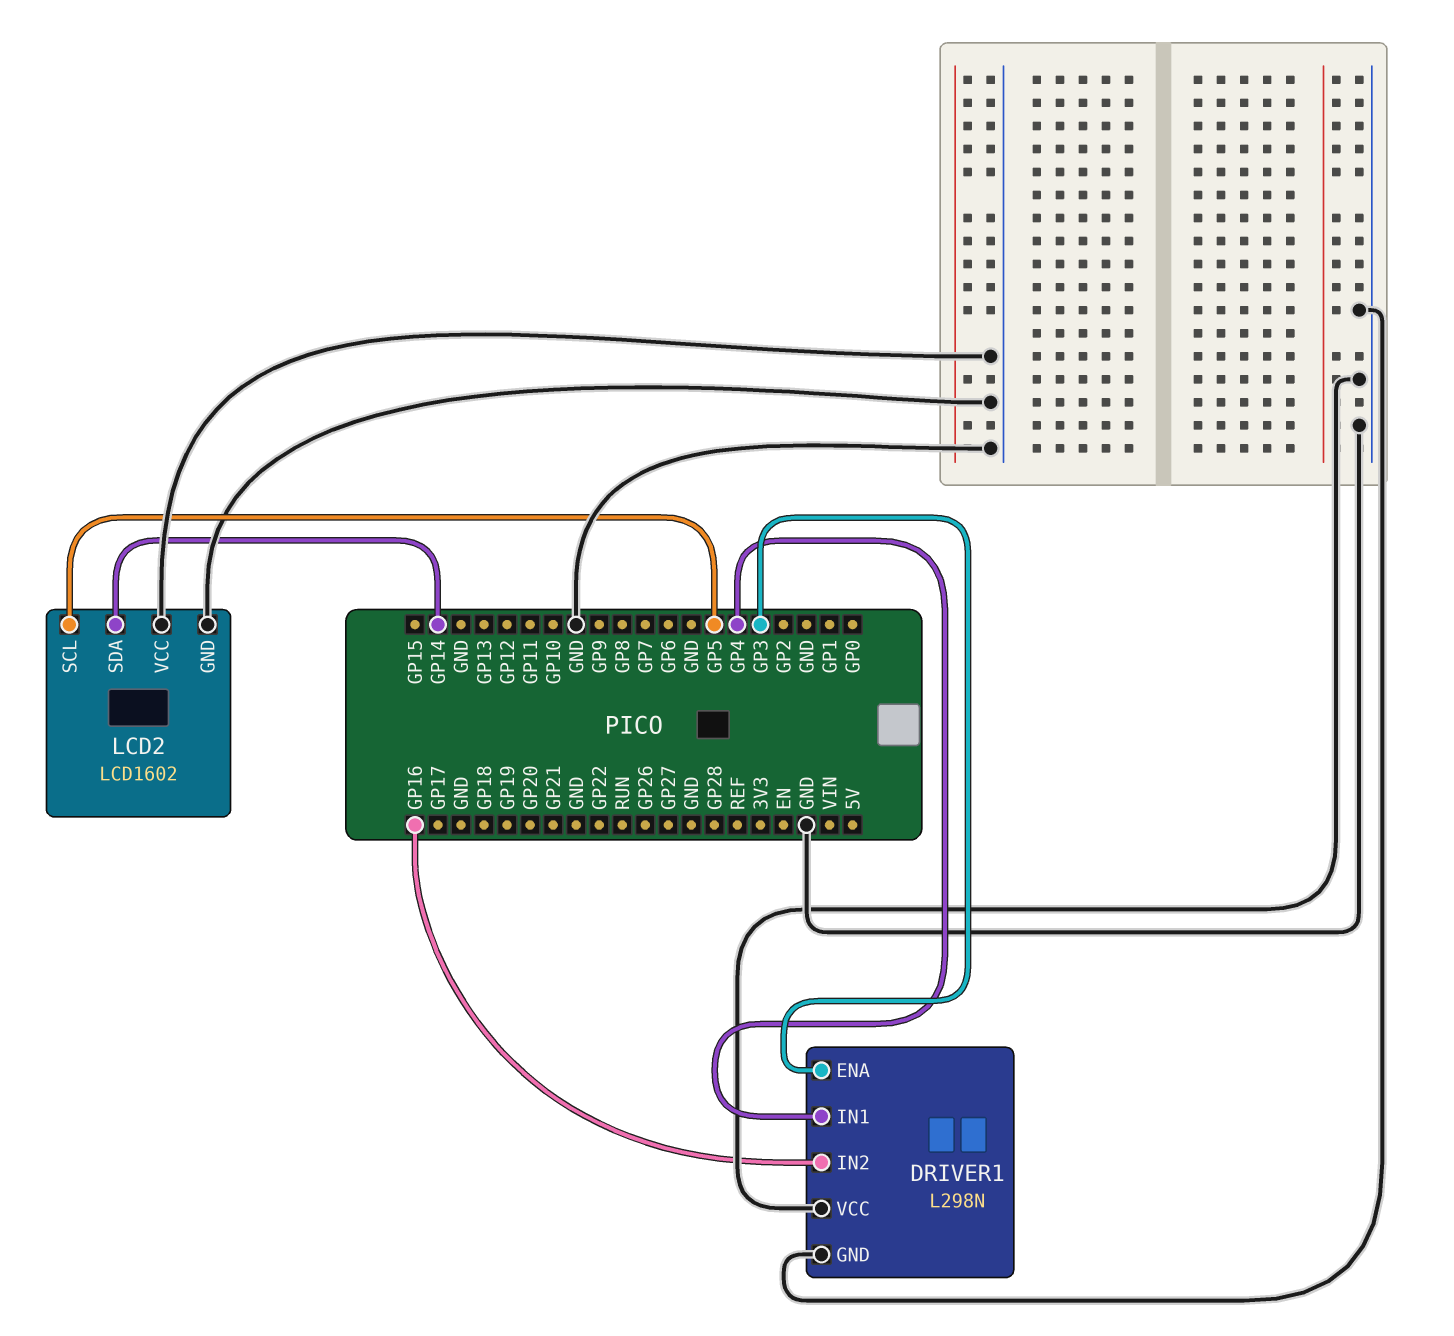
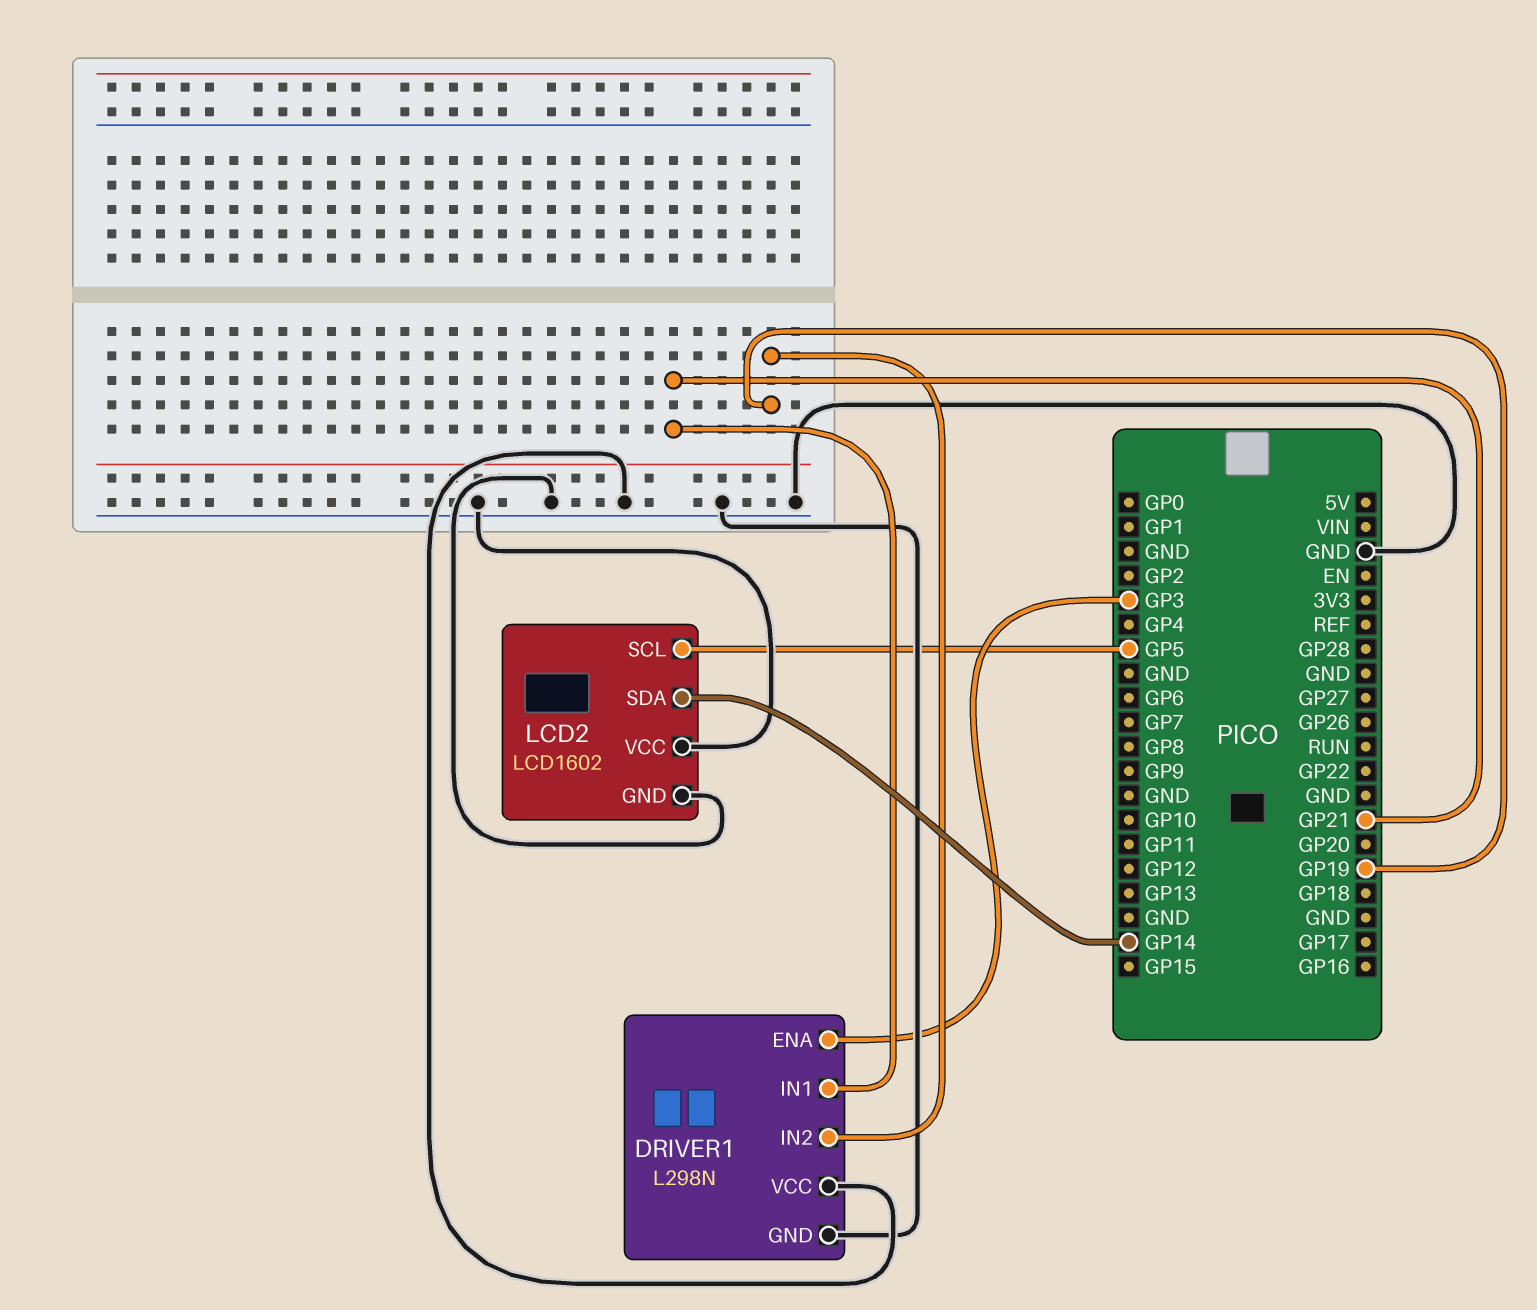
DRIVER1 pin IN1: GP4 -> GP21
DRIVER1 pin IN2: GP16 -> GP19

